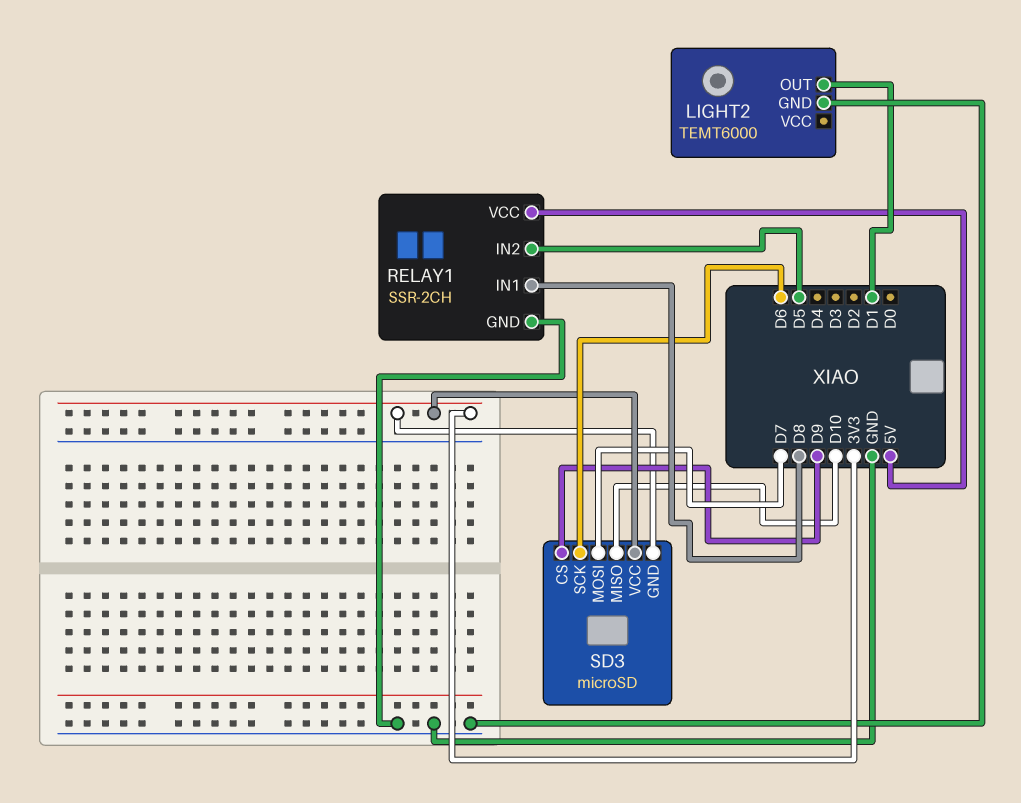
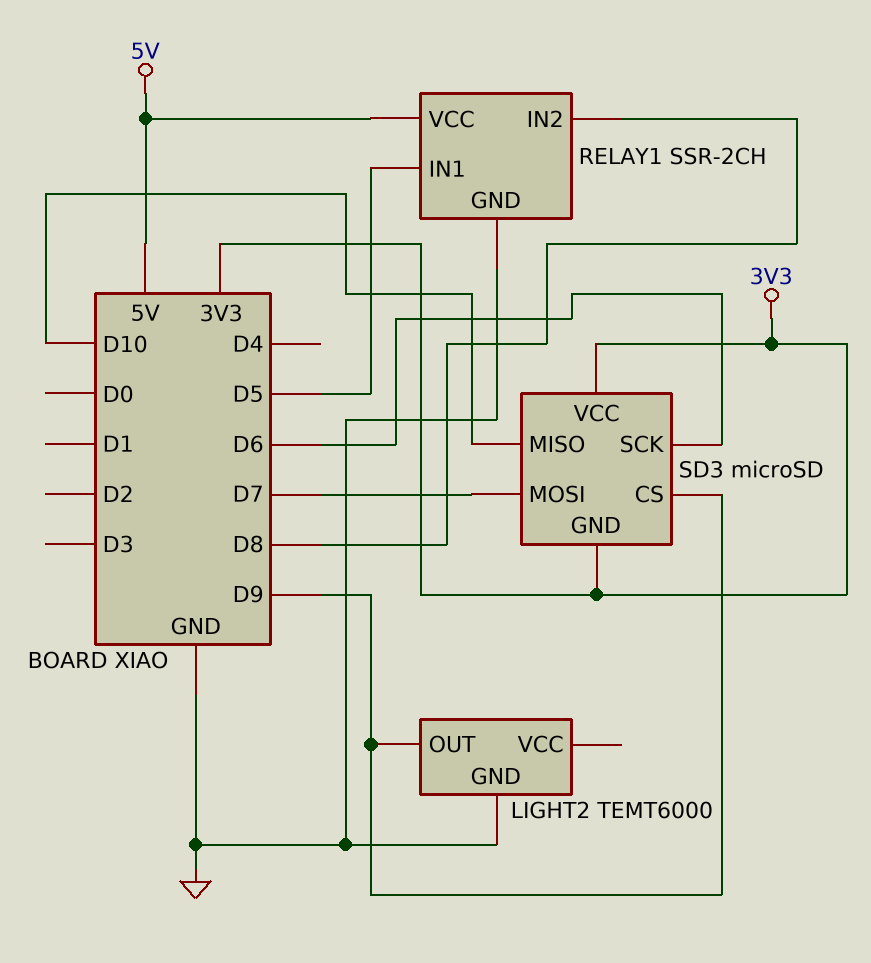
LIGHT2 pin OUT: D1 -> D9
RELAY1 pin IN1: D8 -> D5
RELAY1 pin IN2: D5 -> D8

